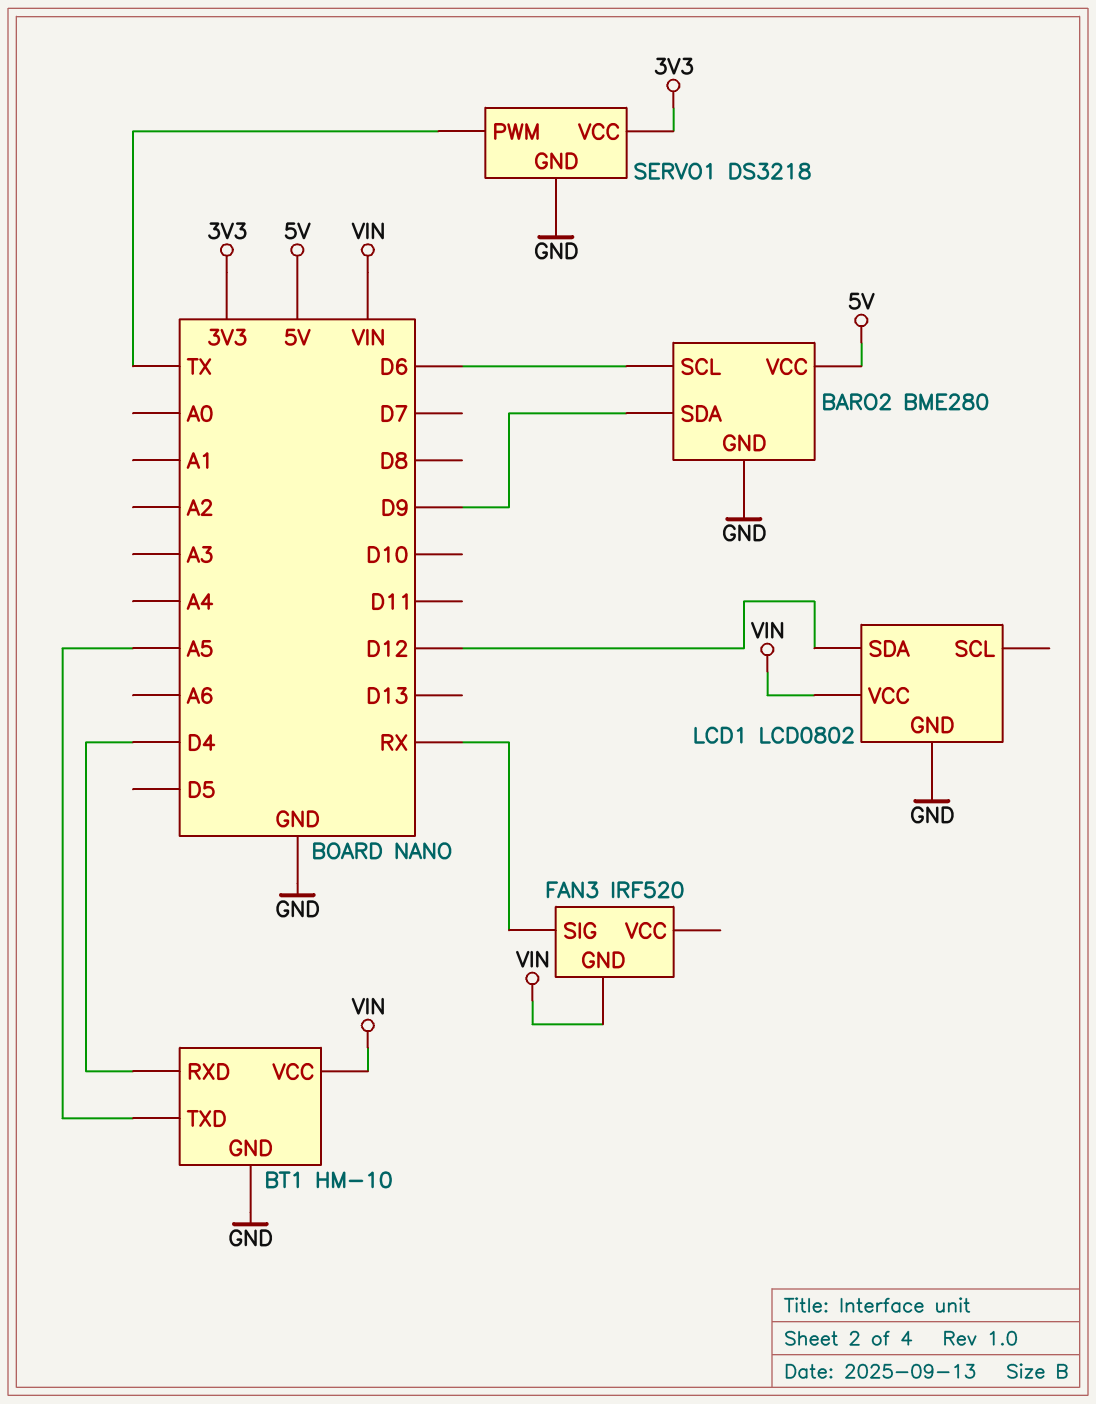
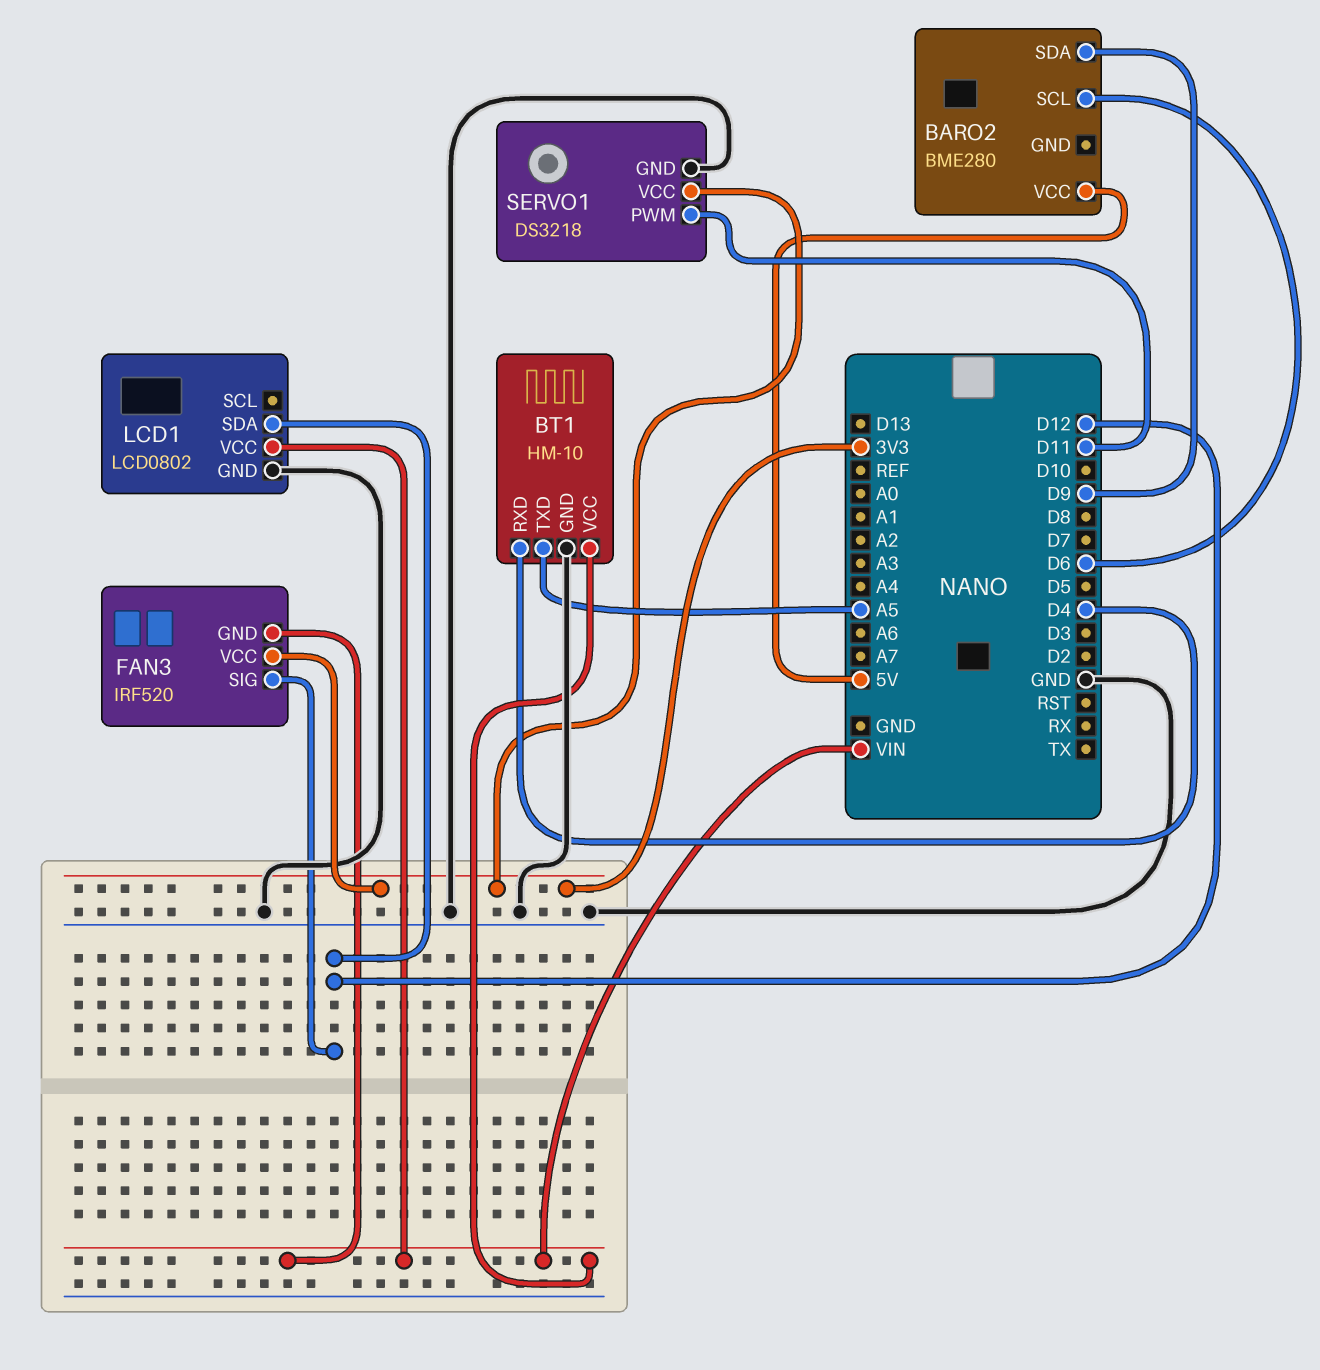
BARO2 pin GND: GND -> none
FAN3 pin SIG: RX -> D12
FAN3 pin VCC: none -> 3V3
SERVO1 pin PWM: TX -> D11

